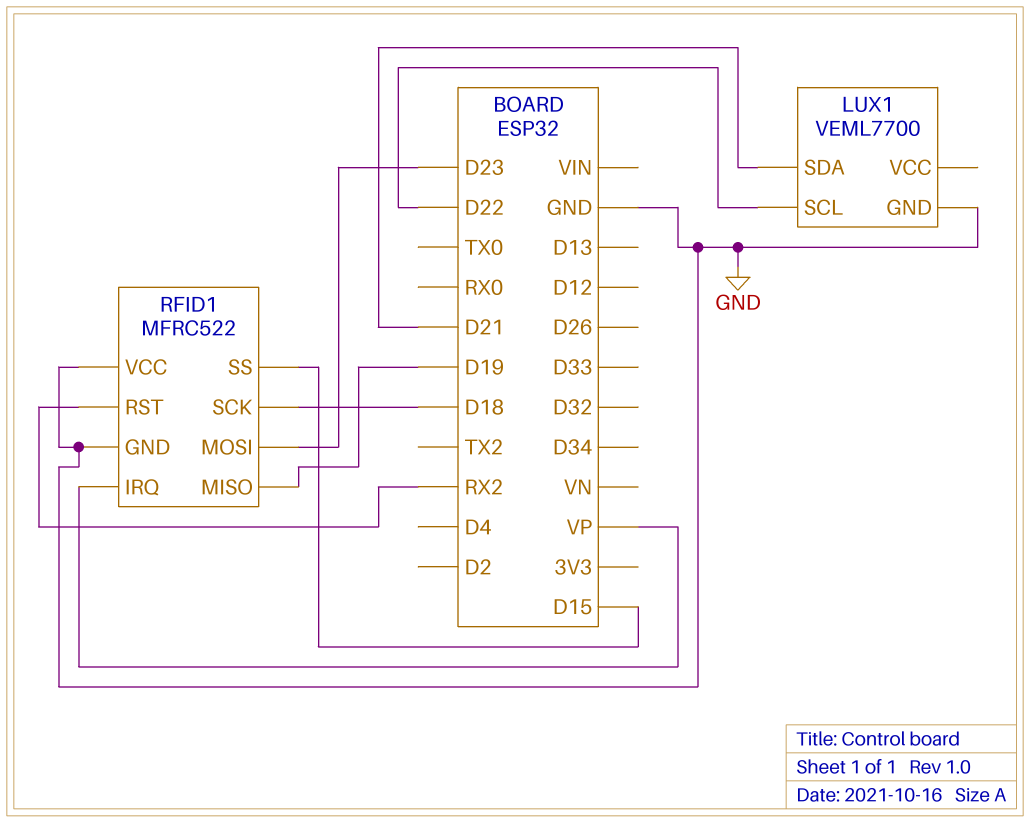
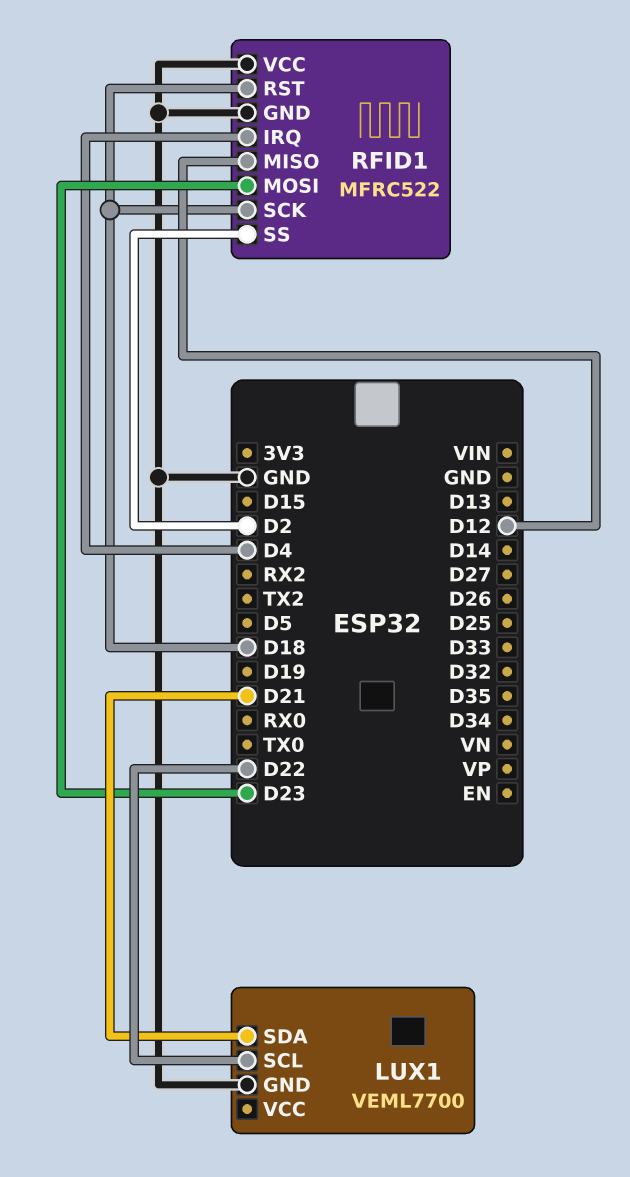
RFID1 pin IRQ: VP -> D4
RFID1 pin MISO: D19 -> D12
RFID1 pin RST: RX2 -> D18
RFID1 pin SS: D15 -> D2

